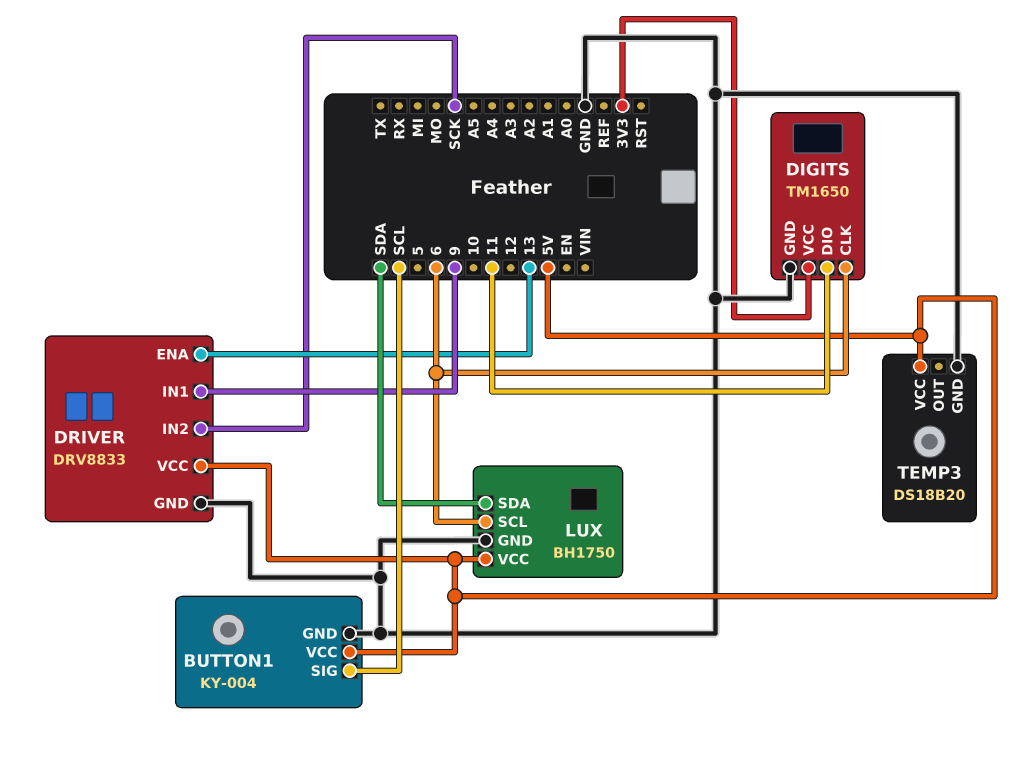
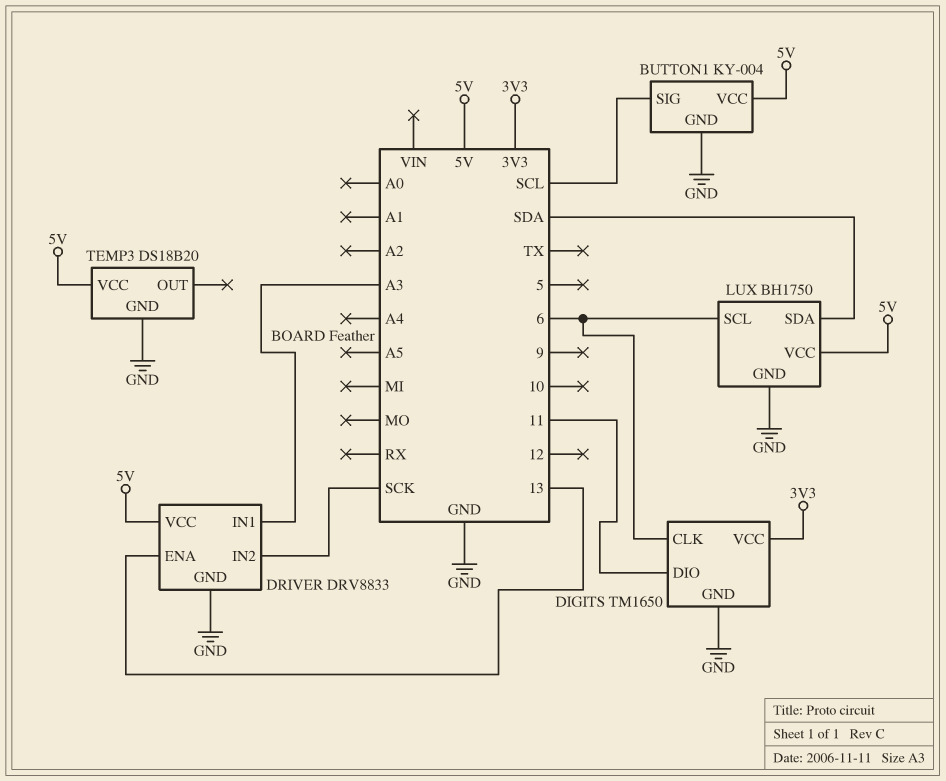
DRIVER pin IN1: 9 -> A3

